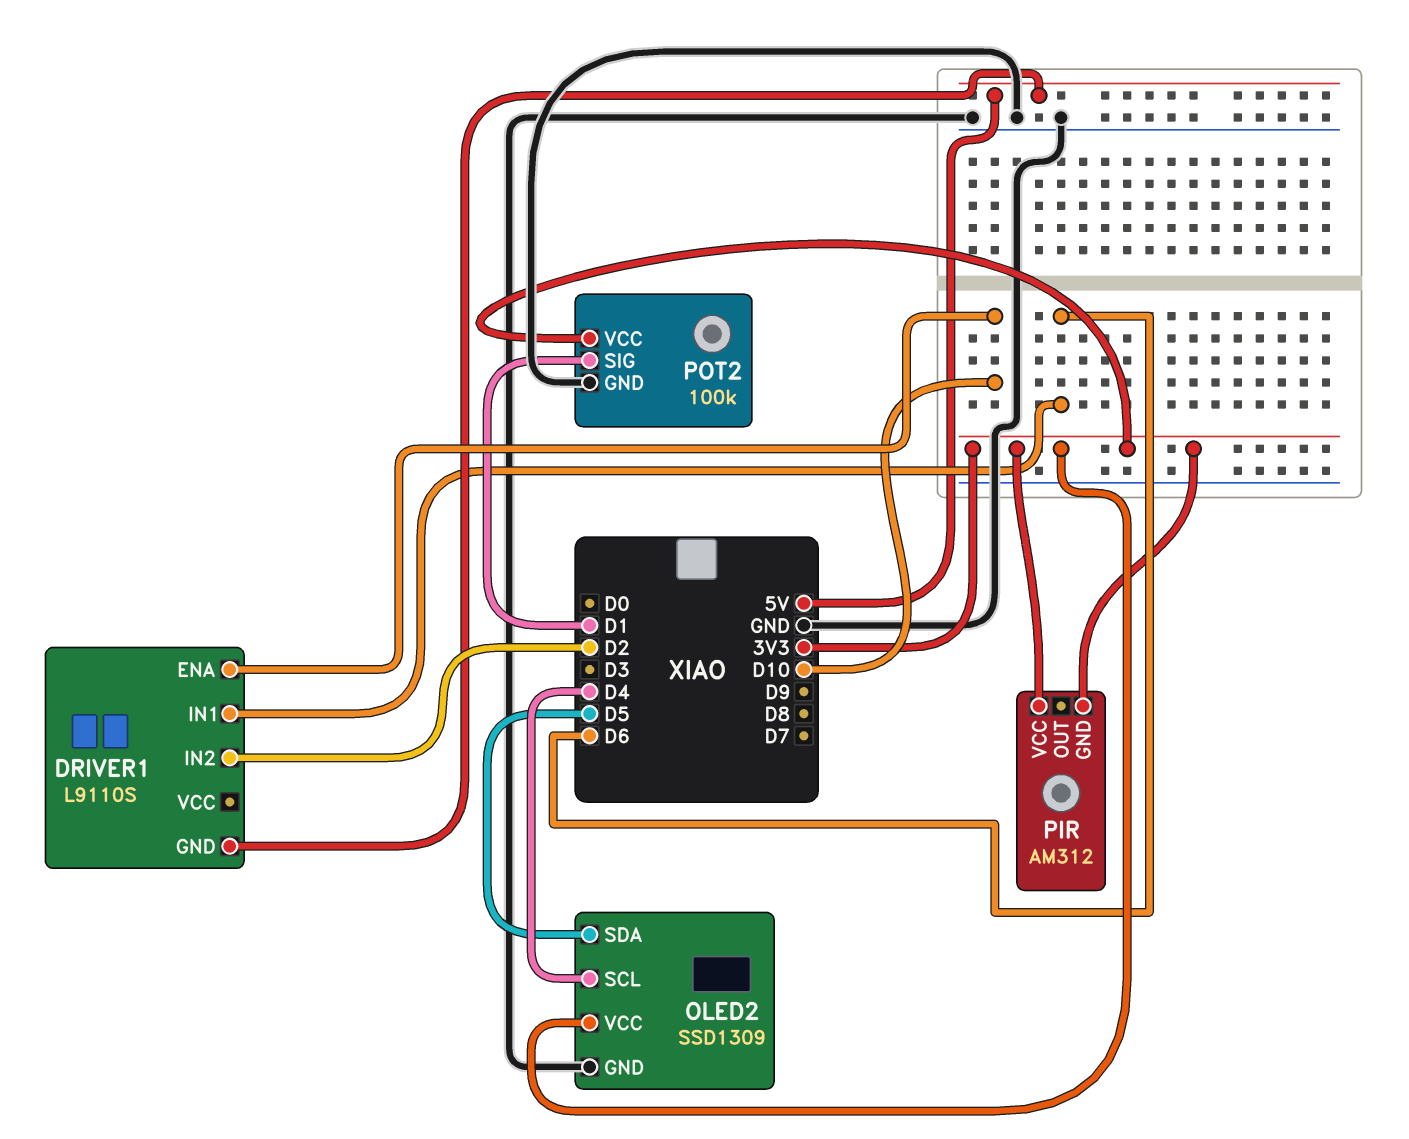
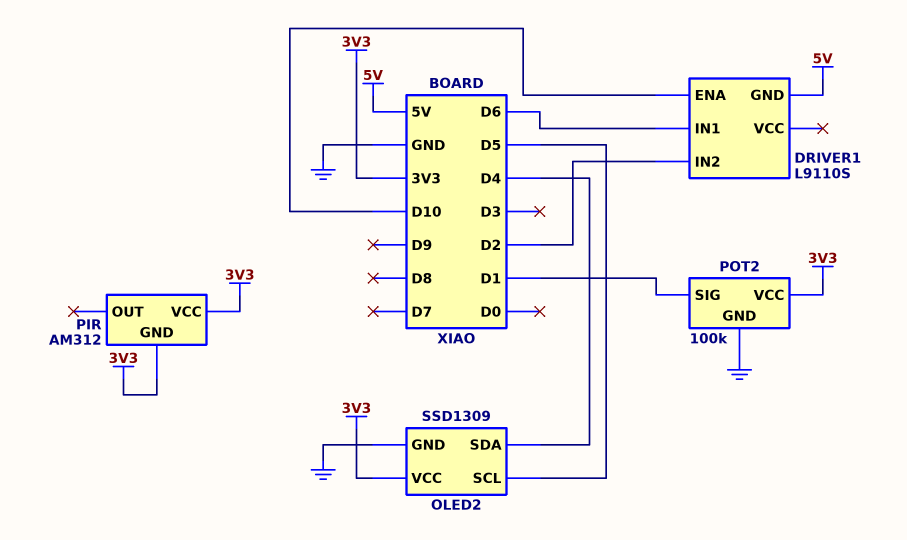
OLED2 pin SCL: D4 -> D5
OLED2 pin SDA: D5 -> D4

